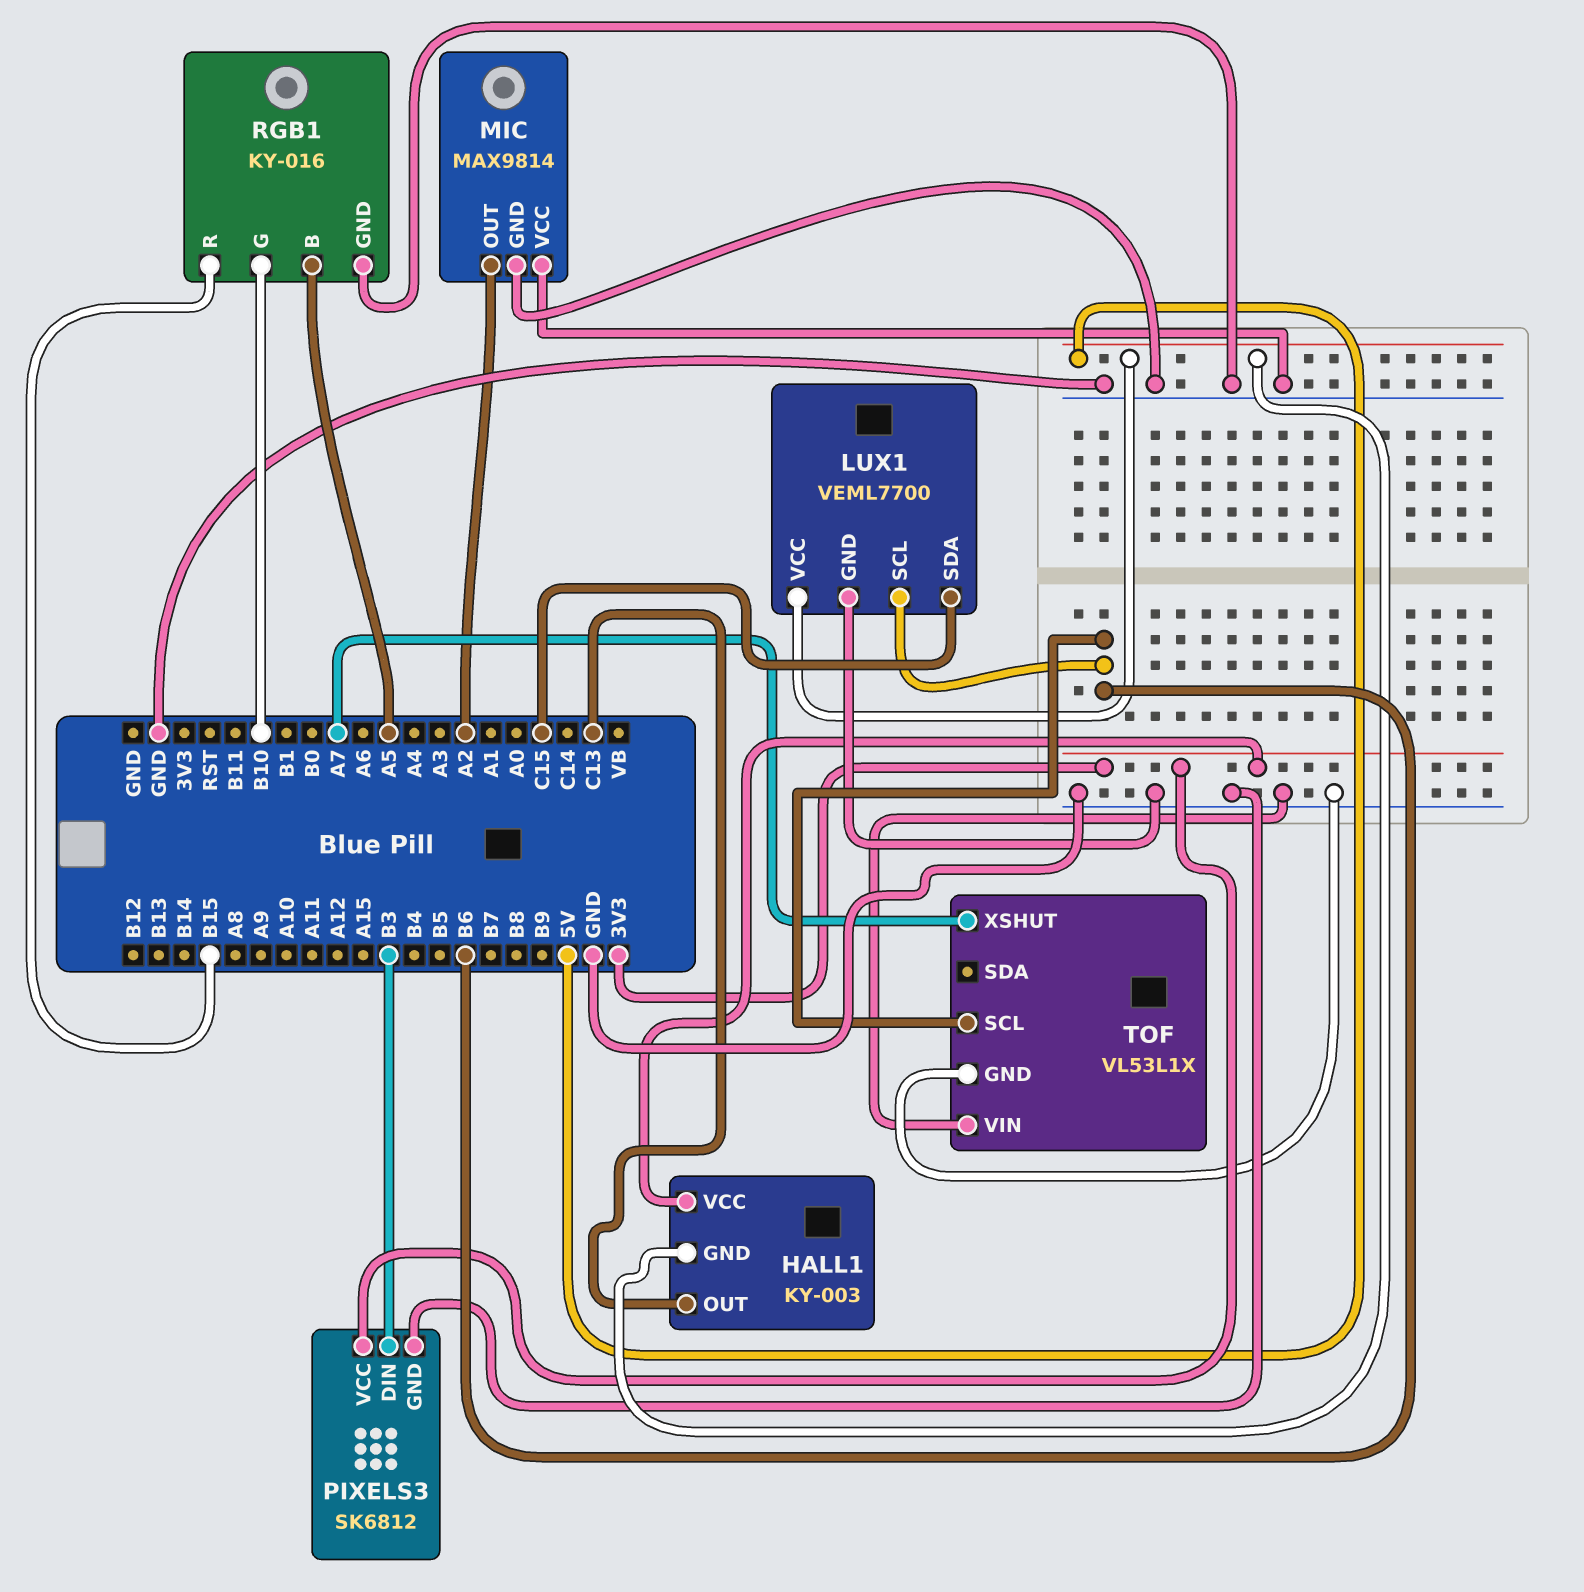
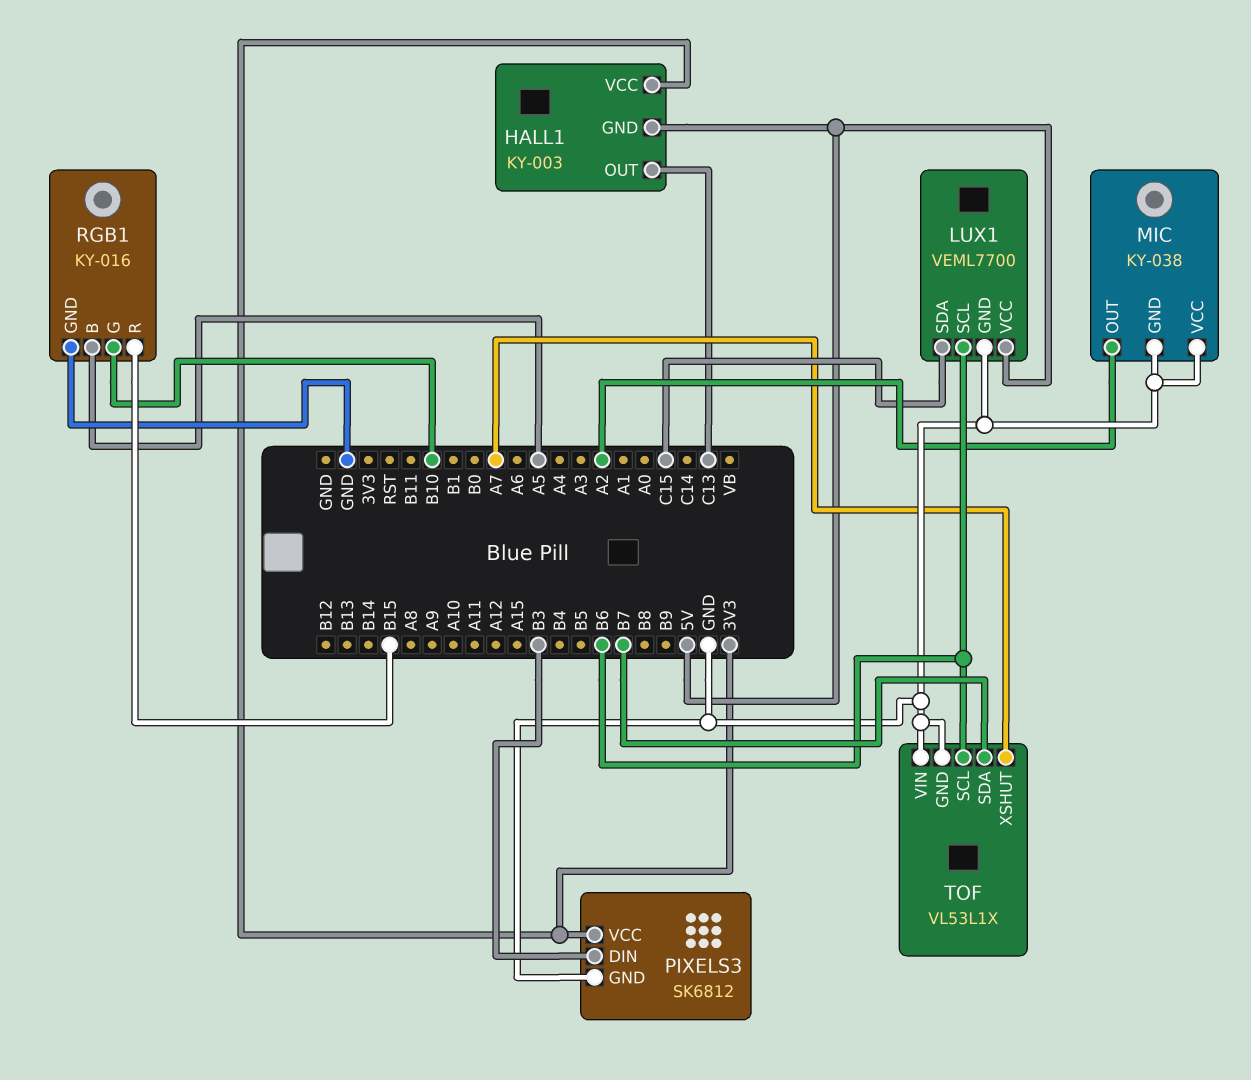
MIC: MAX9814 -> KY-038
TOF pin SDA: none -> B7

